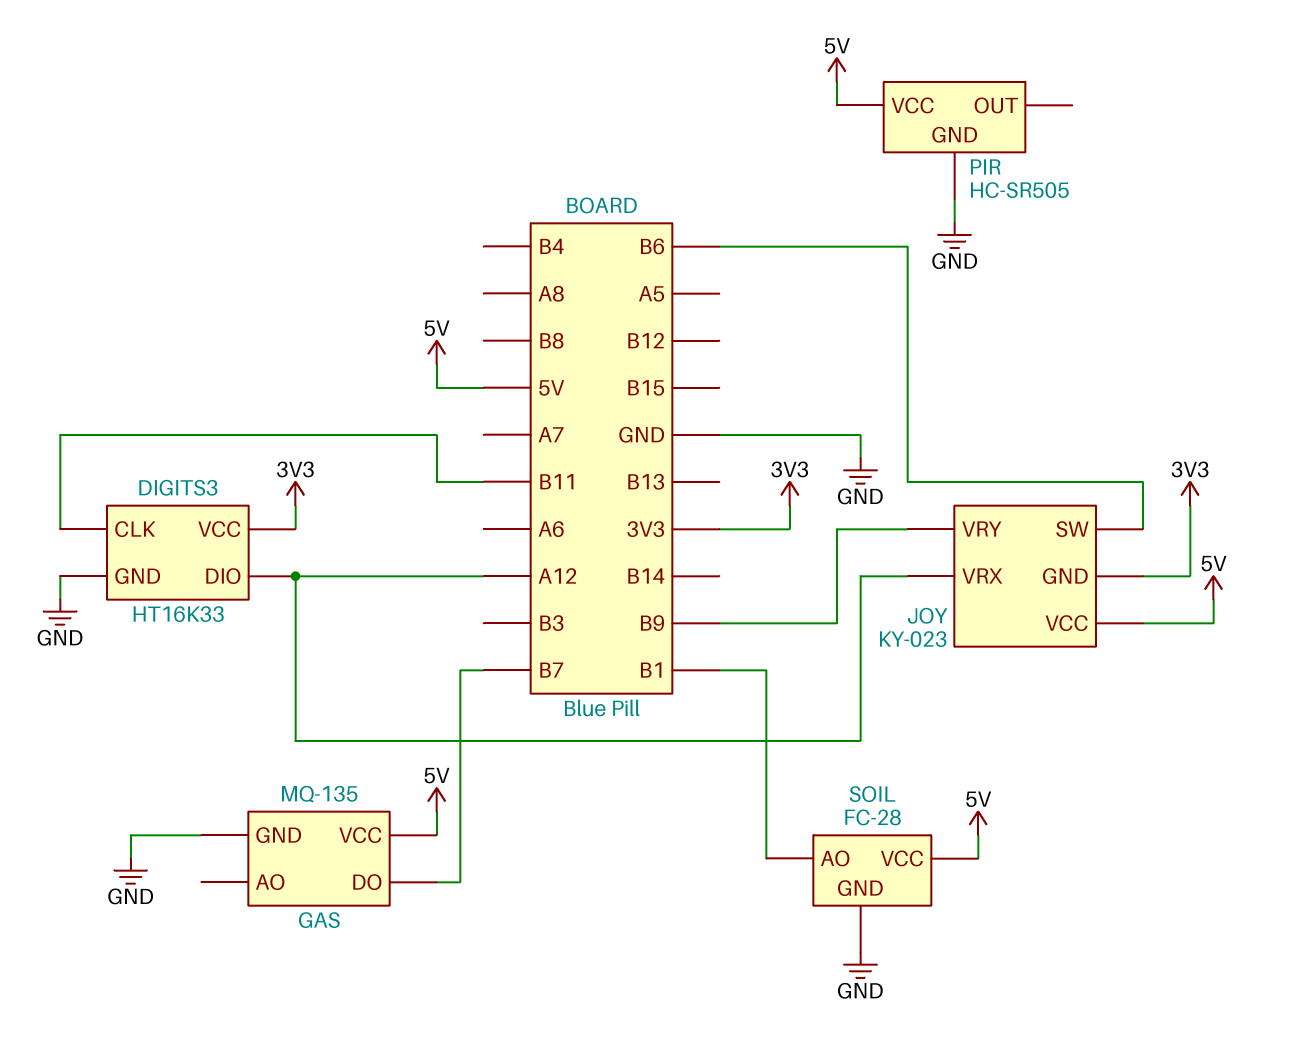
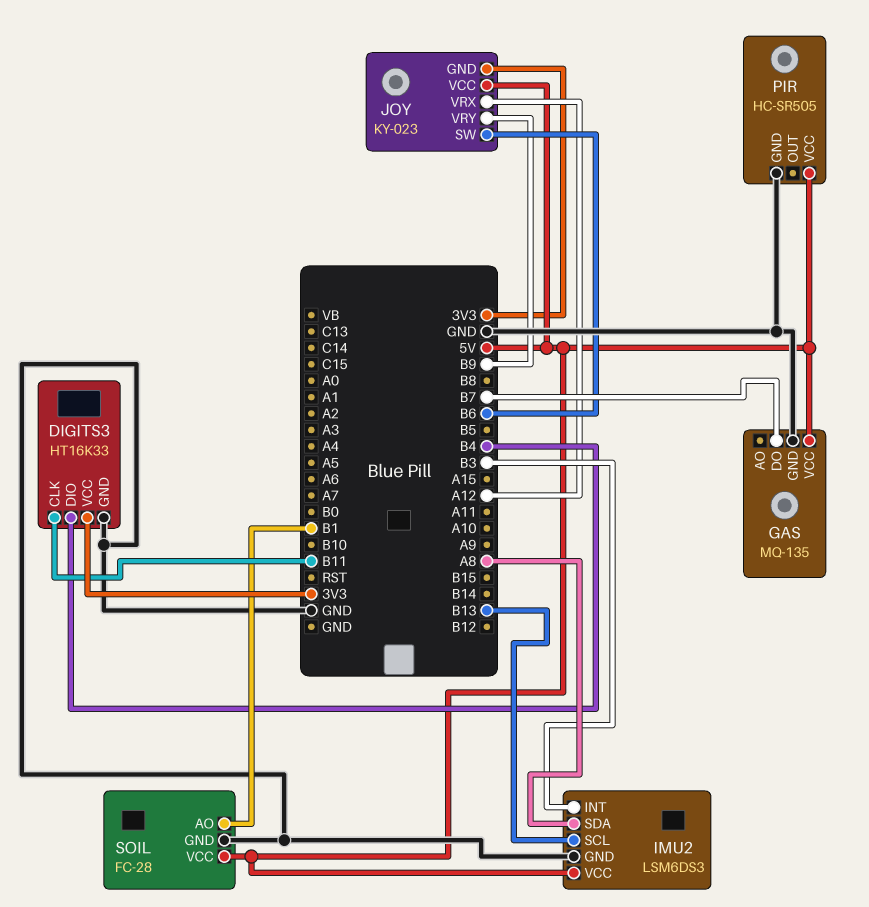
DIGITS3 pin DIO: A12 -> B4
IMU2: none -> LSM6DS3
IMU2 pin GND: none -> GND
IMU2 pin INT: none -> B3
IMU2 pin SCL: none -> B13
IMU2 pin SDA: none -> A8
IMU2 pin VCC: none -> 5V

